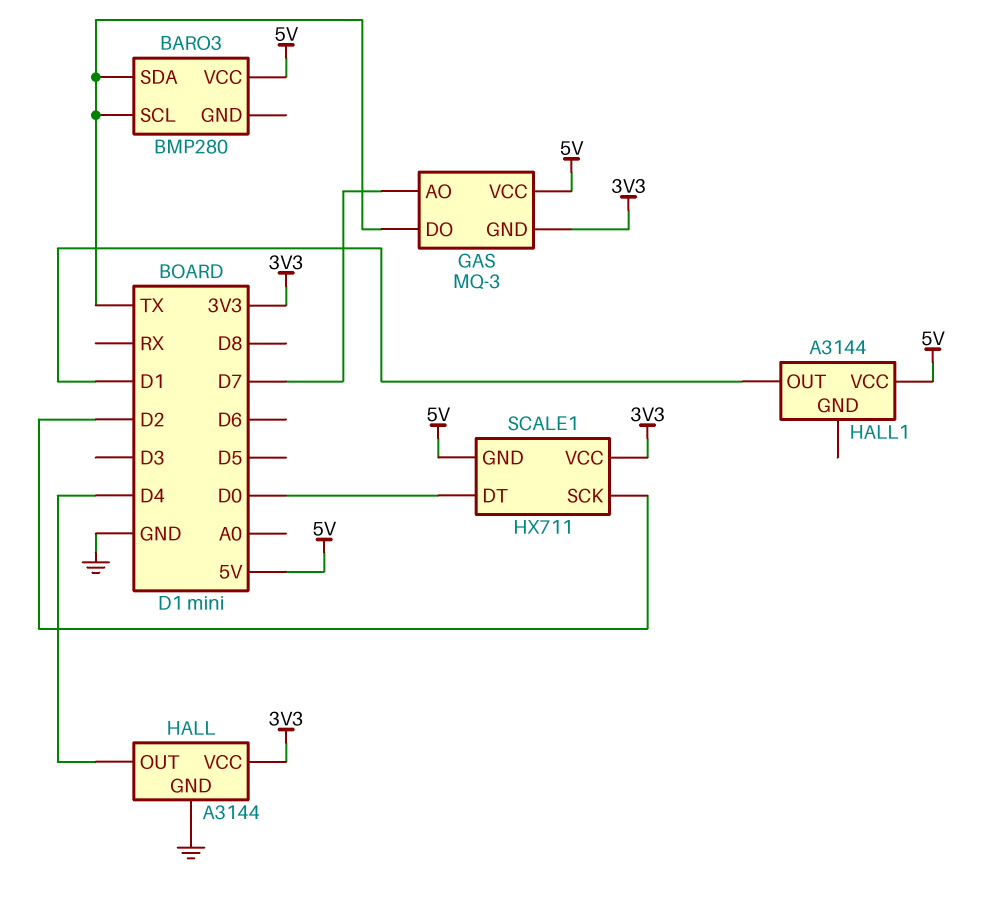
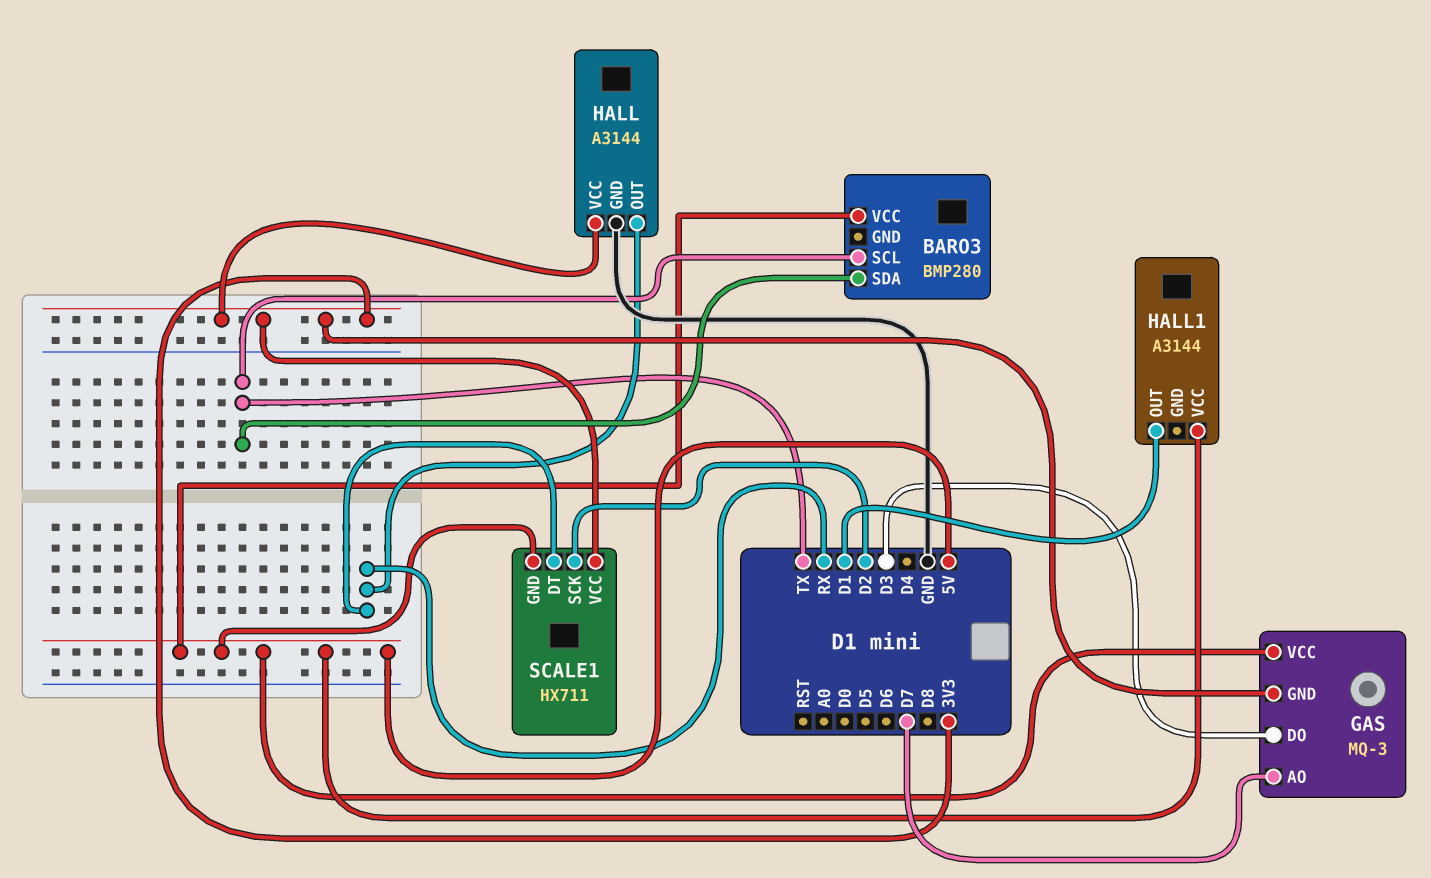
GAS pin DO: TX -> D3
HALL pin OUT: D4 -> RX
SCALE1 pin DT: D0 -> RX

